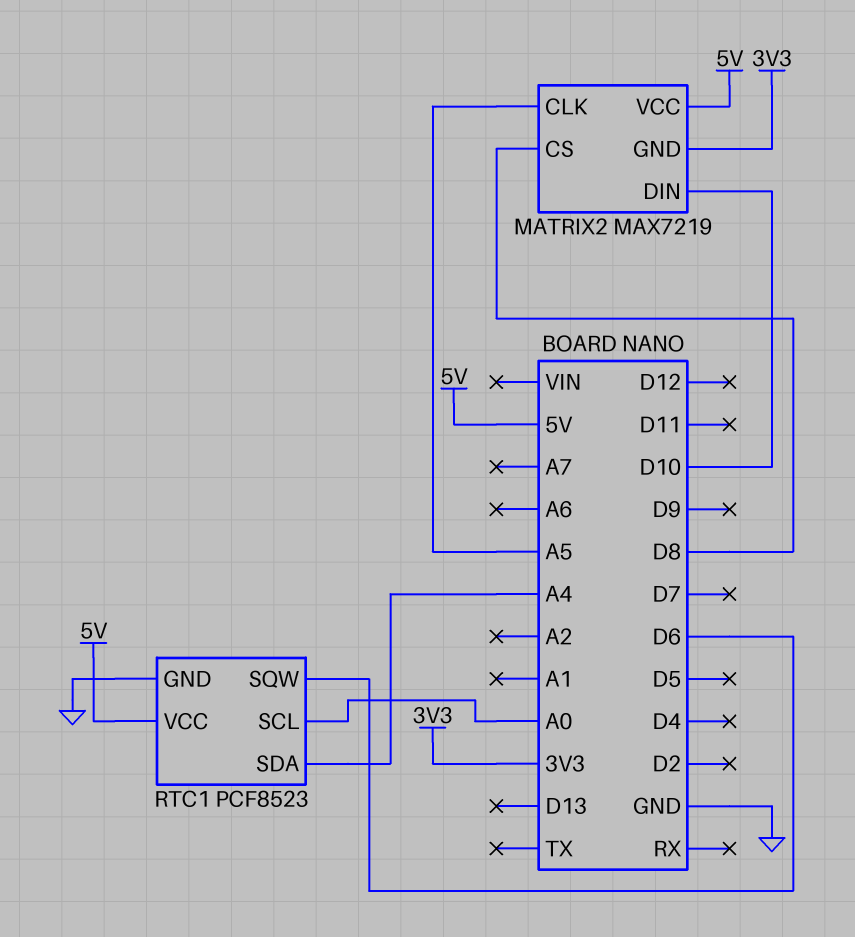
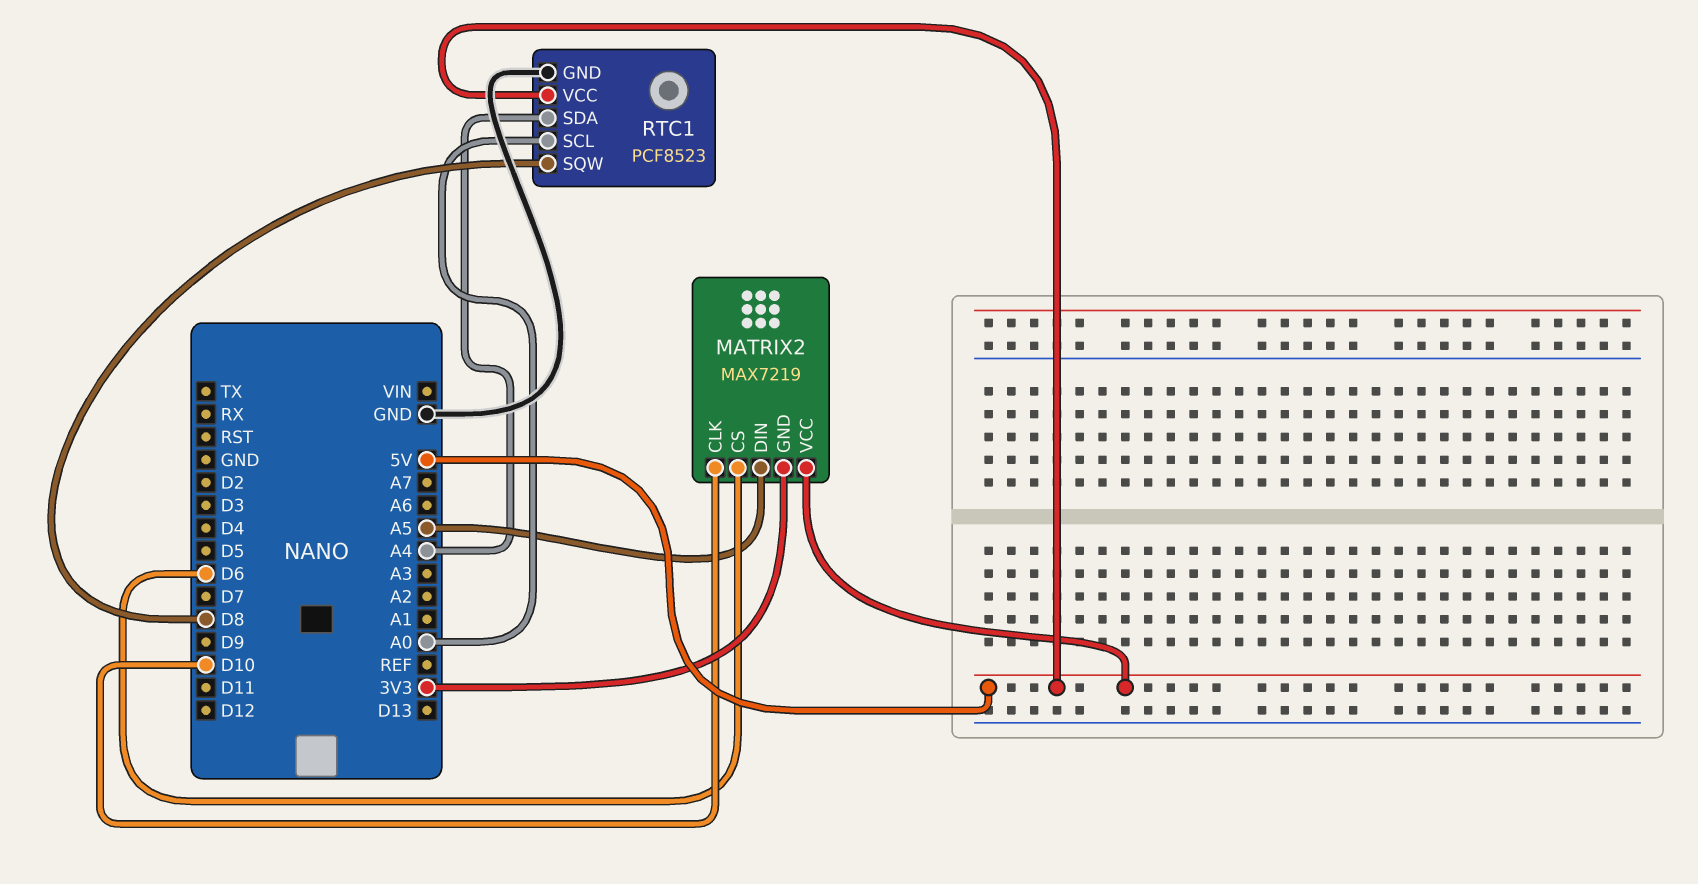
MATRIX2 pin CLK: A5 -> D10
MATRIX2 pin CS: D8 -> D6
MATRIX2 pin DIN: D10 -> A5
RTC1 pin SQW: D6 -> D8

